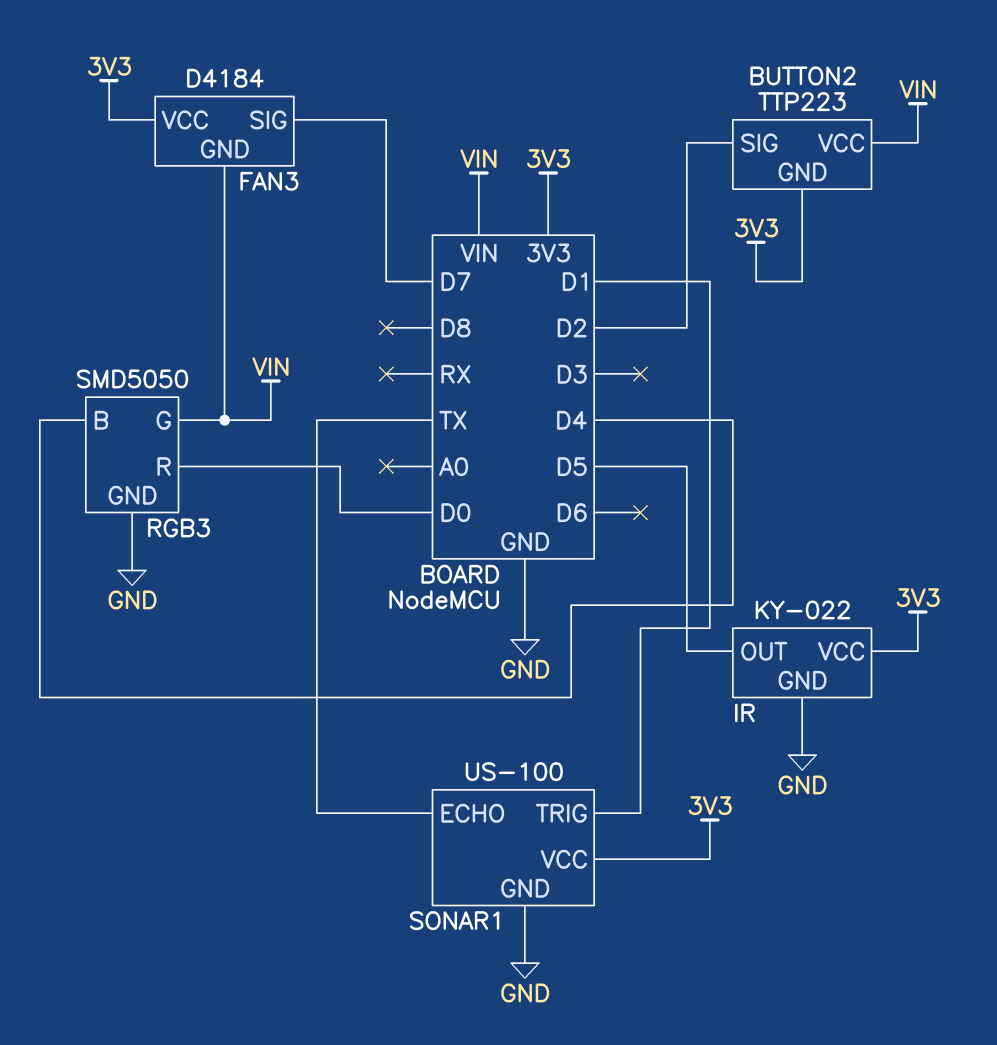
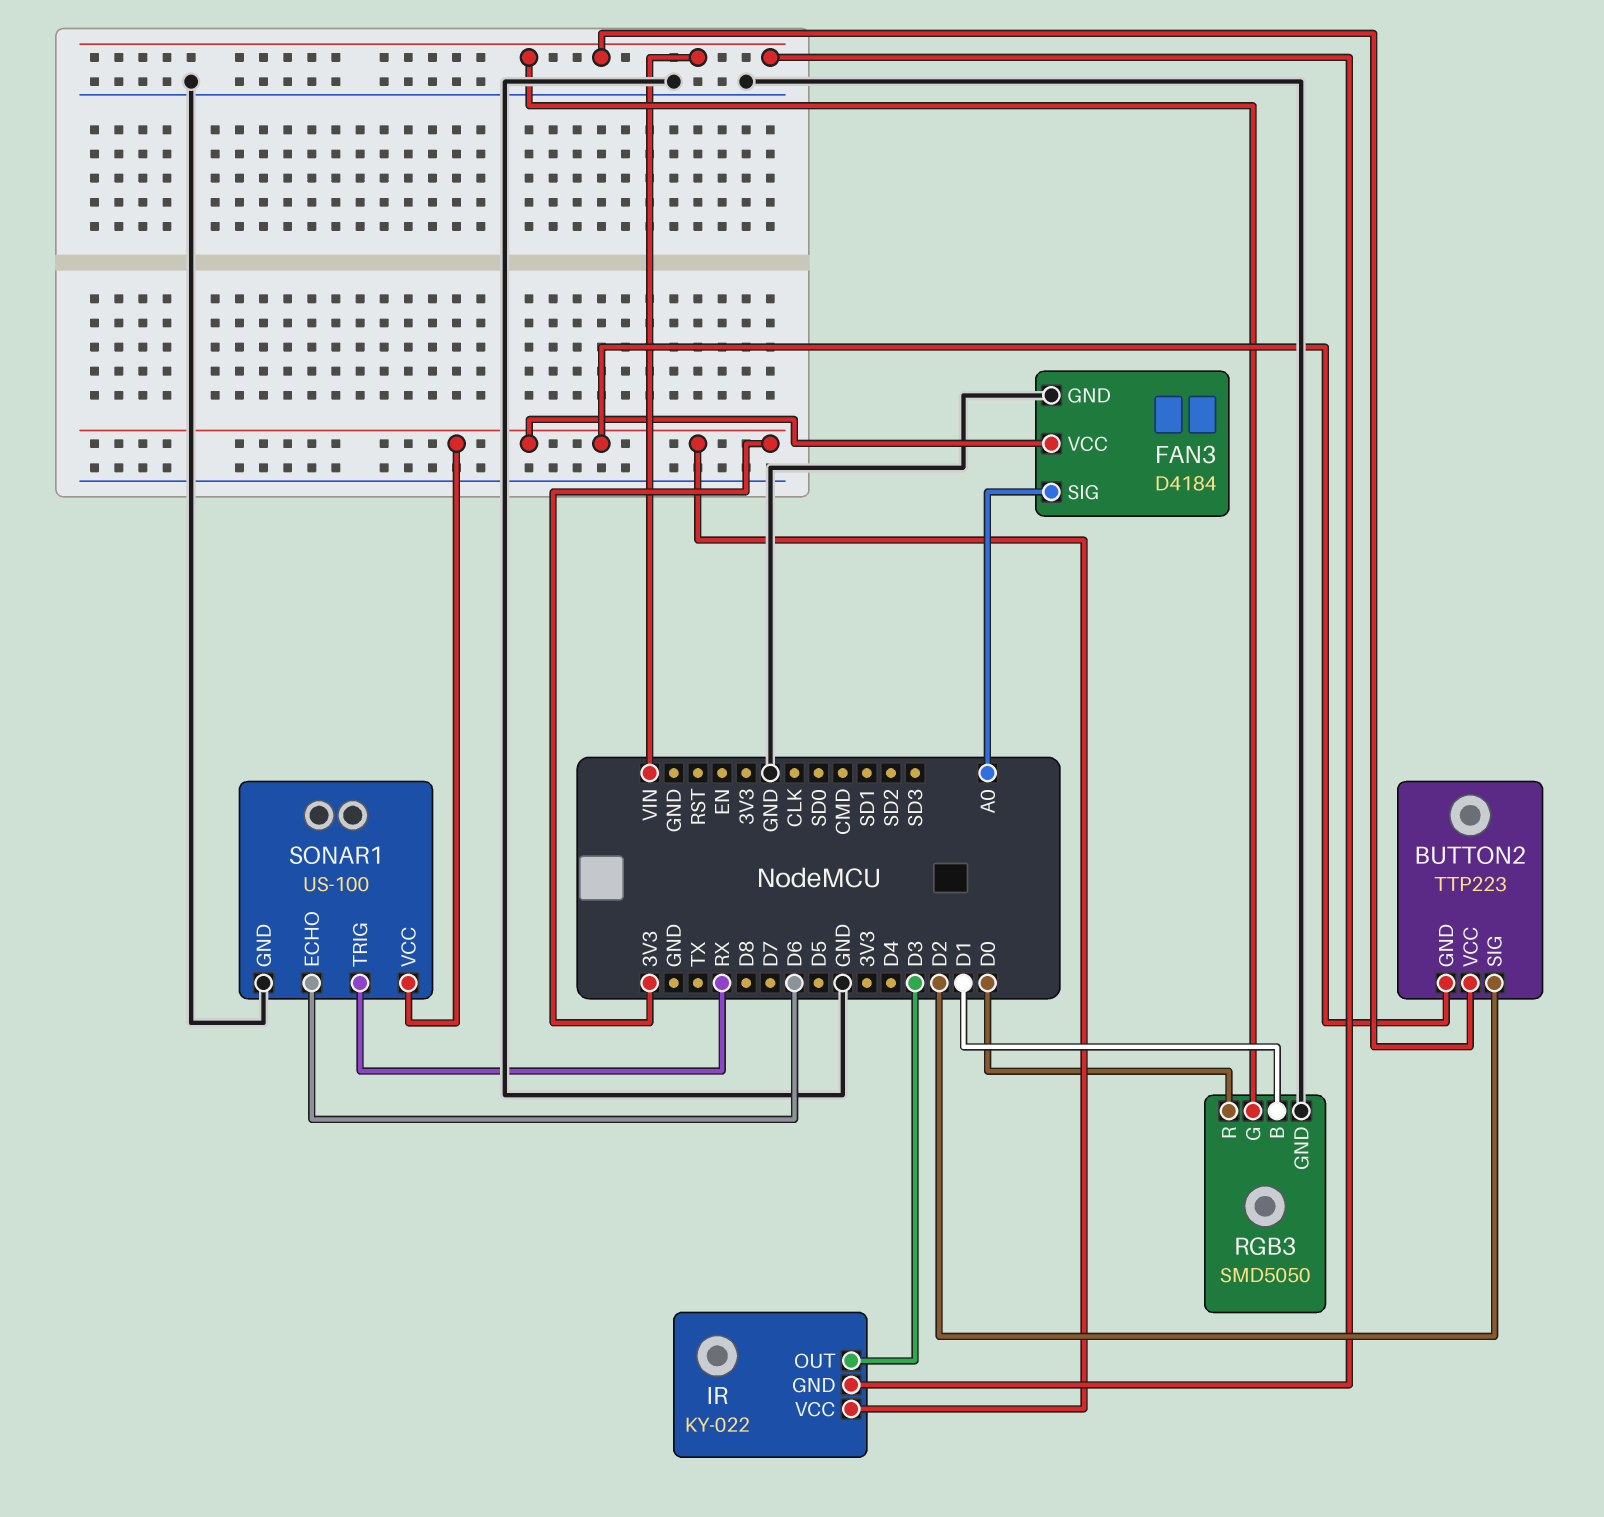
FAN3 pin GND: VIN -> GND
FAN3 pin SIG: D7 -> A0
IR pin GND: GND -> VIN
IR pin OUT: D5 -> D3
RGB3 pin B: D4 -> D1
SONAR1 pin ECHO: TX -> D6
SONAR1 pin TRIG: D1 -> RX

